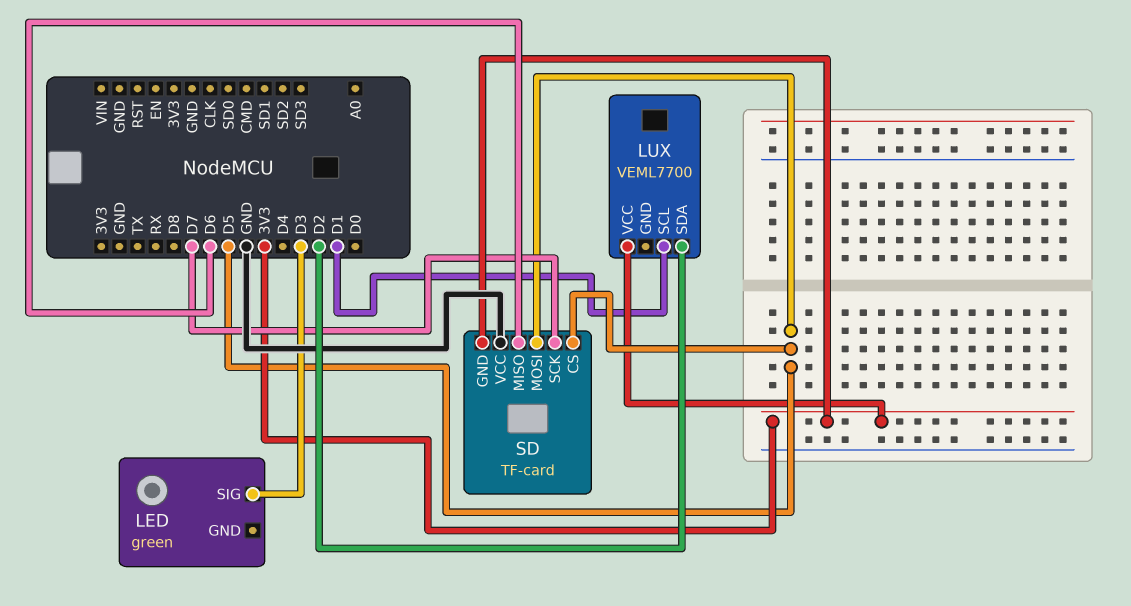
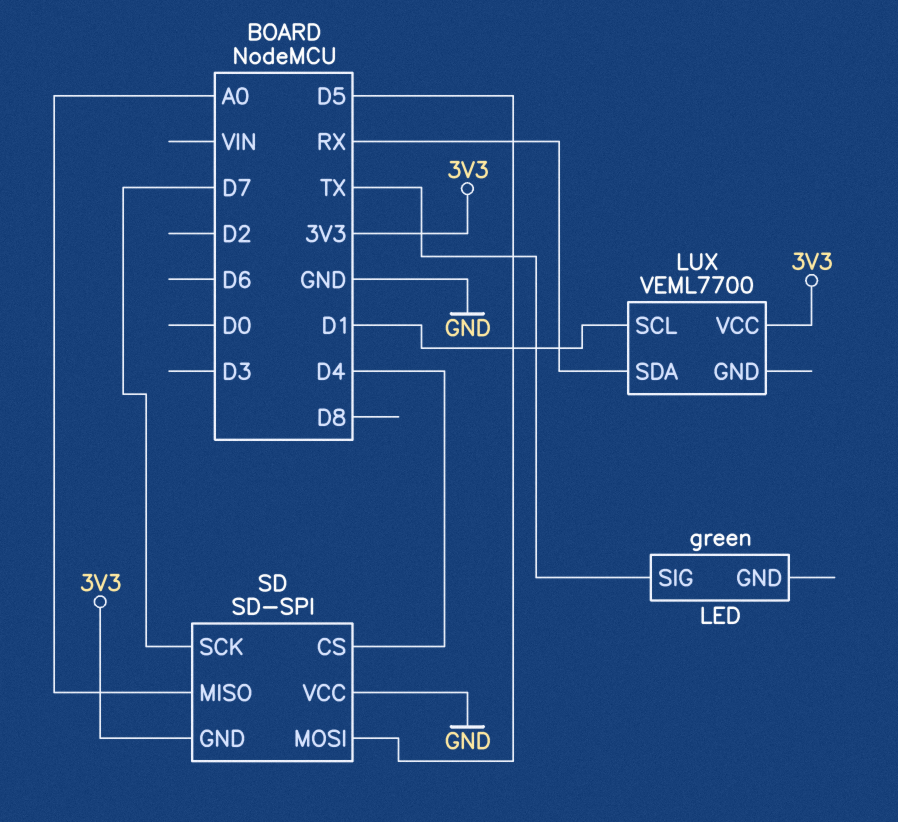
LED pin SIG: D3 -> TX
LUX pin SDA: D2 -> RX
SD: TF-card -> SD-SPI
SD pin CS: D5 -> D4
SD pin MISO: D6 -> A0

